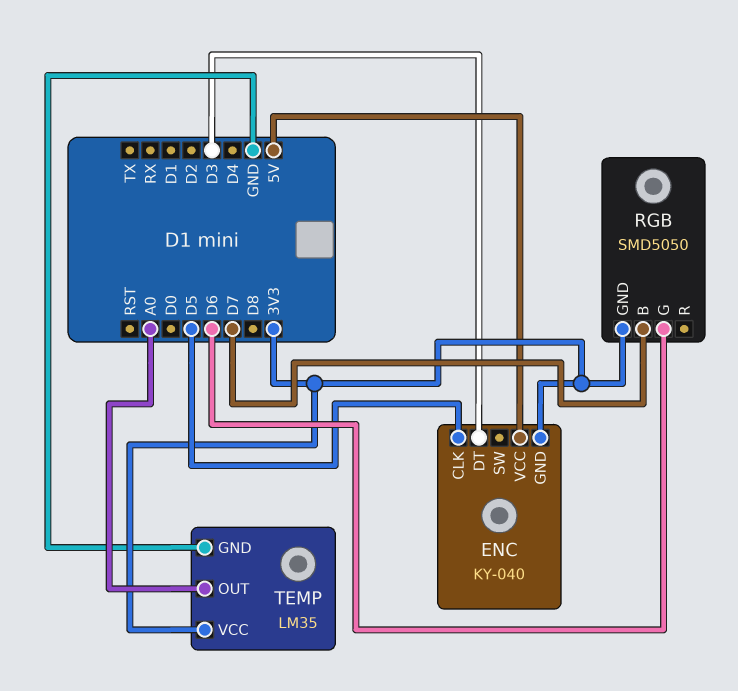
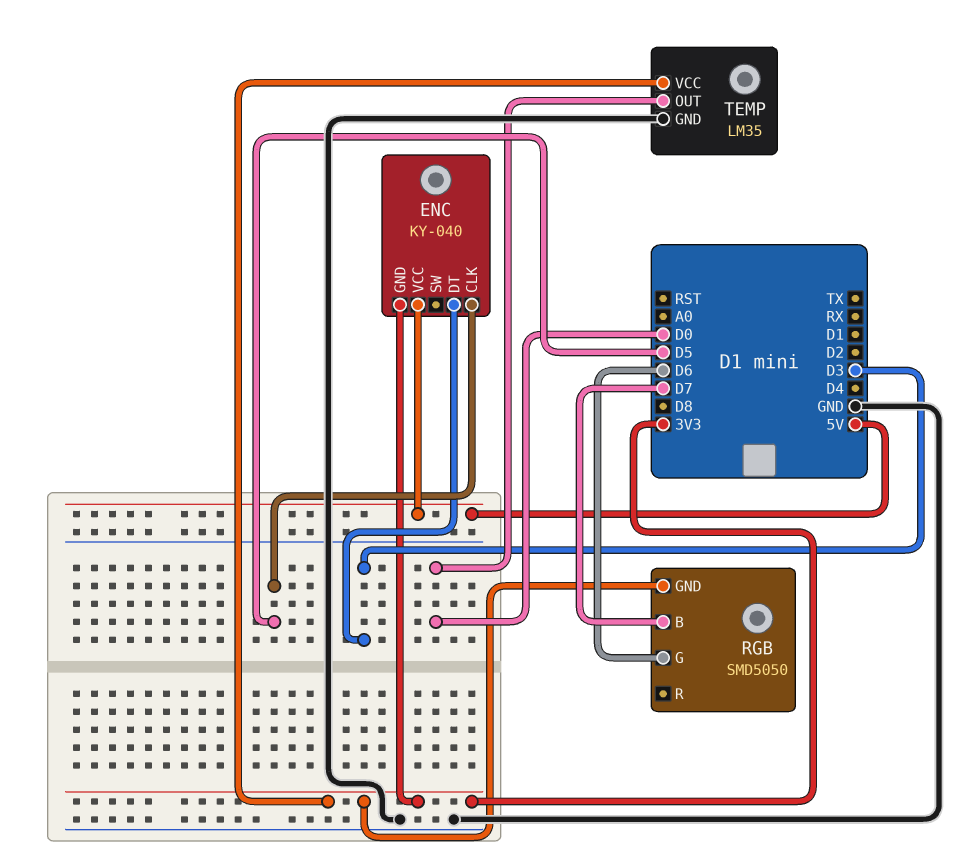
TEMP pin OUT: A0 -> D0

